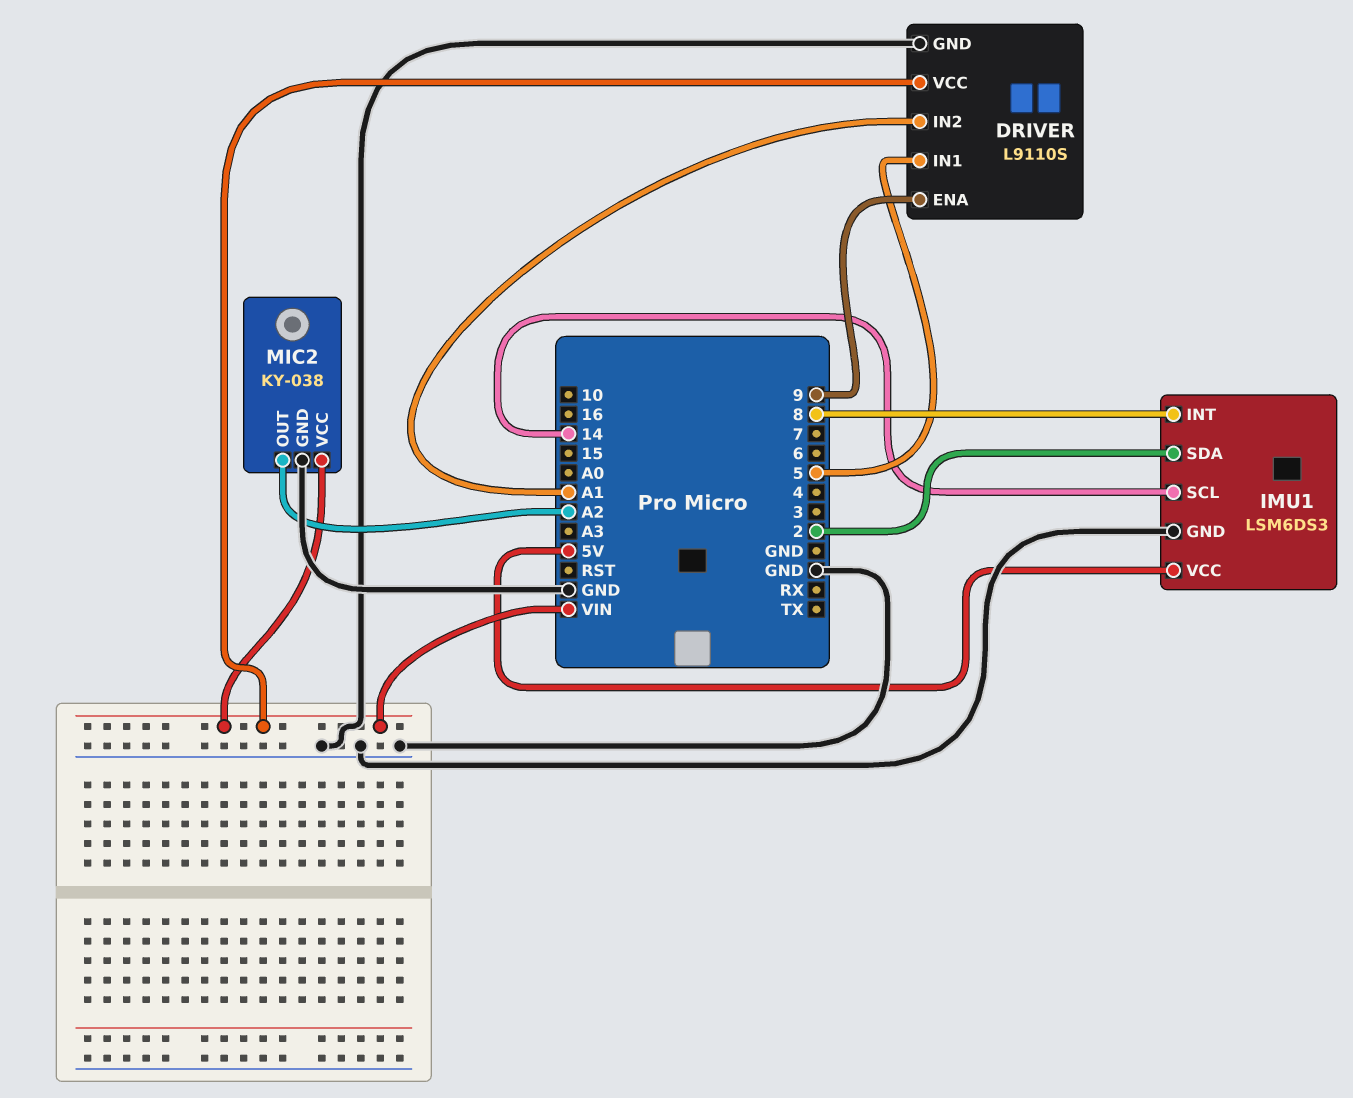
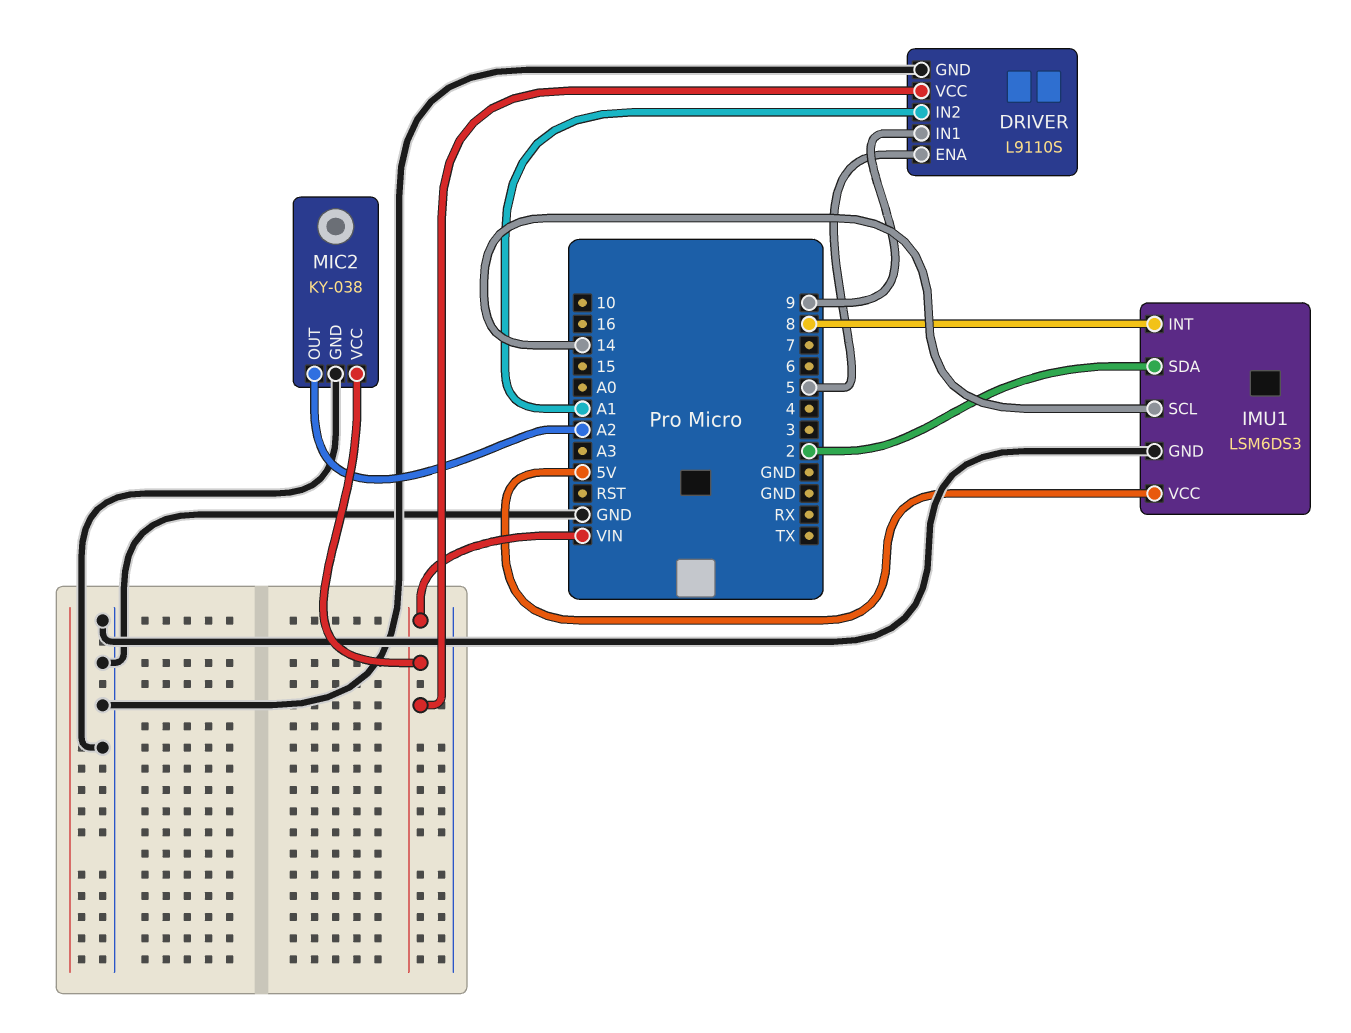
DRIVER pin ENA: 9 -> 5
DRIVER pin IN1: 5 -> 9

